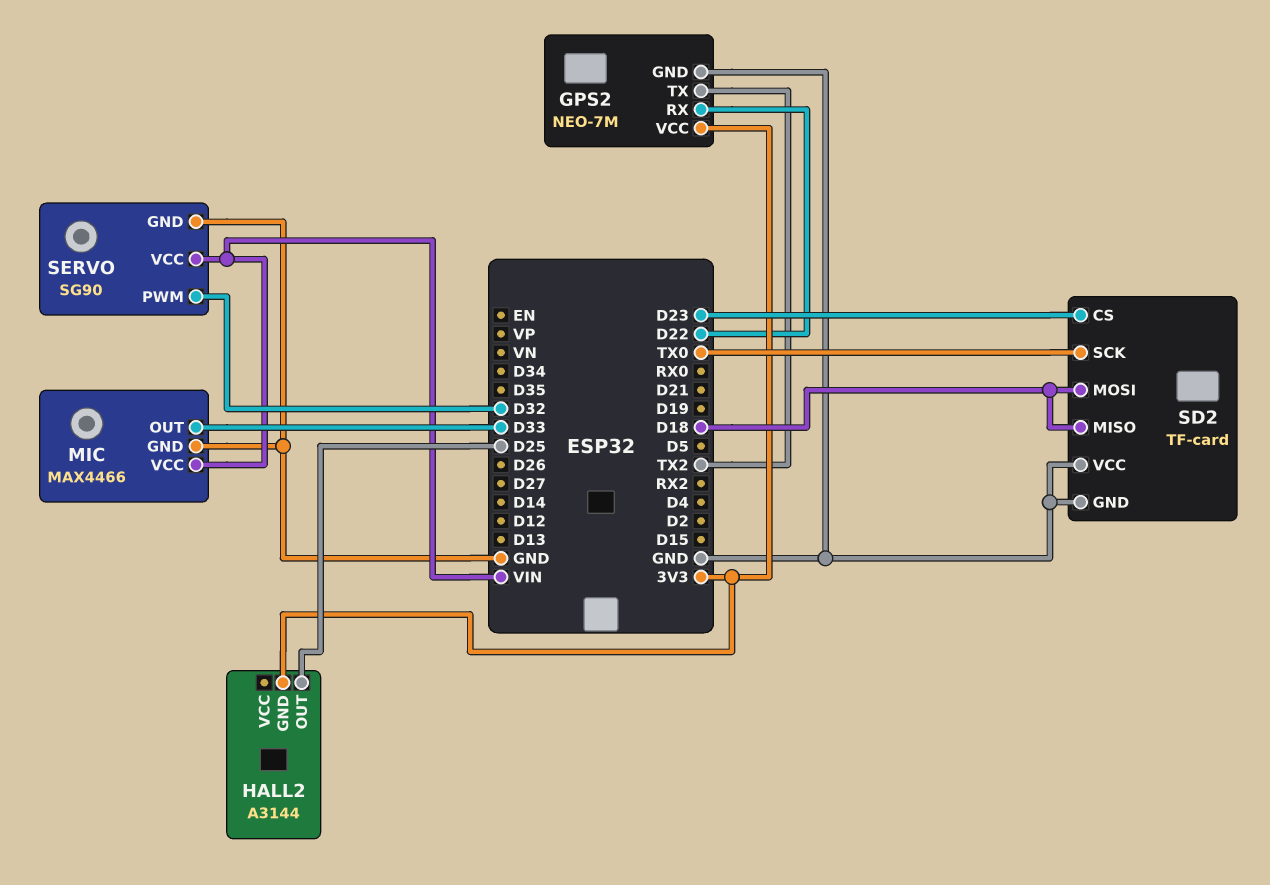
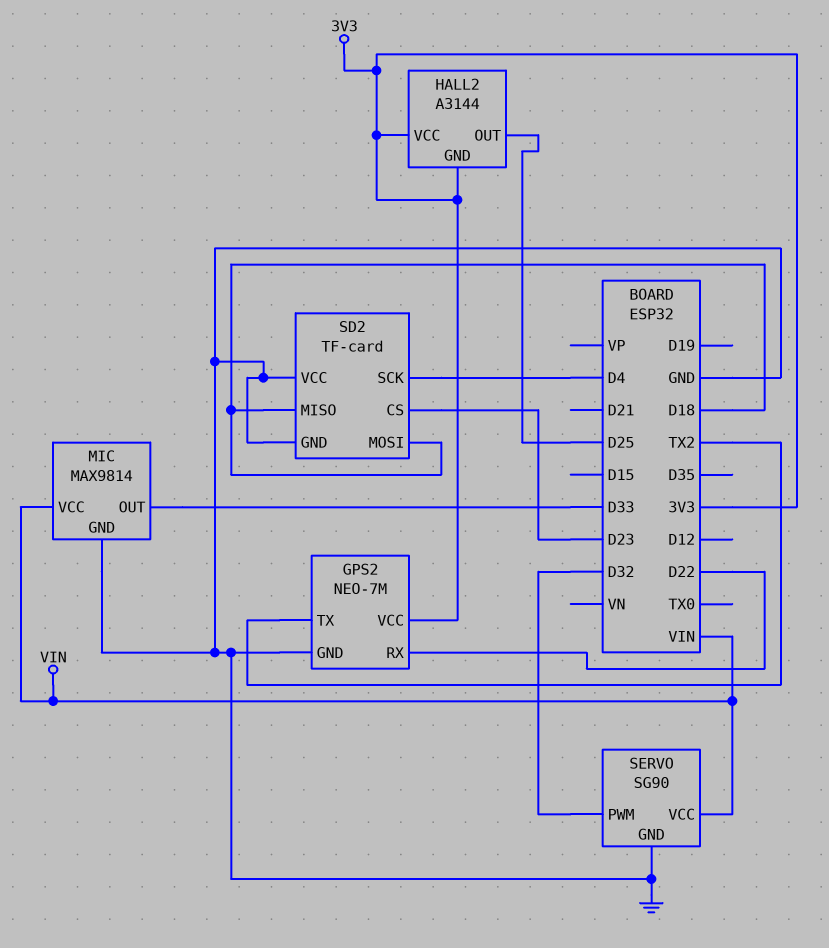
HALL2 pin VCC: none -> 3V3
MIC: MAX4466 -> MAX9814
SD2 pin SCK: TX0 -> D4

